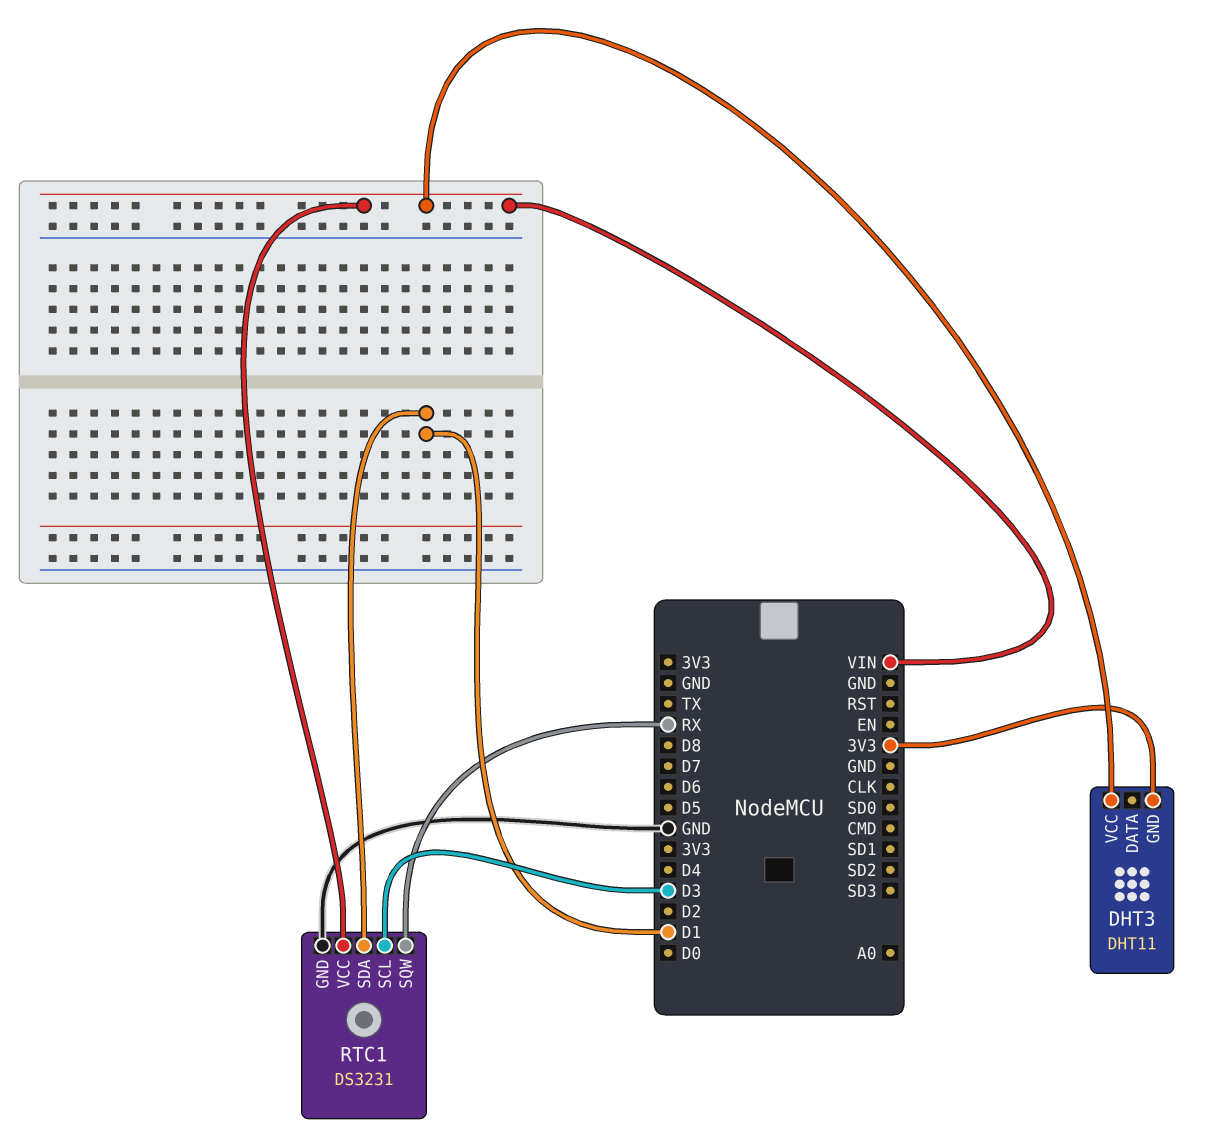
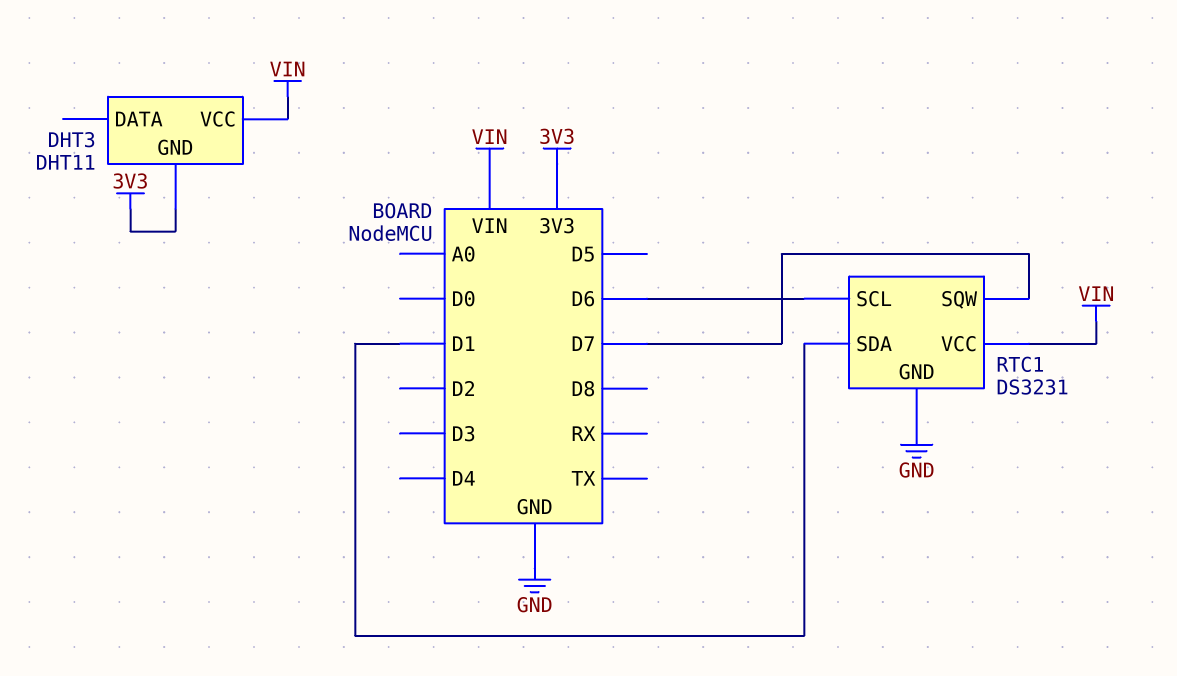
RTC1 pin SCL: D3 -> D6
RTC1 pin SQW: RX -> D7

